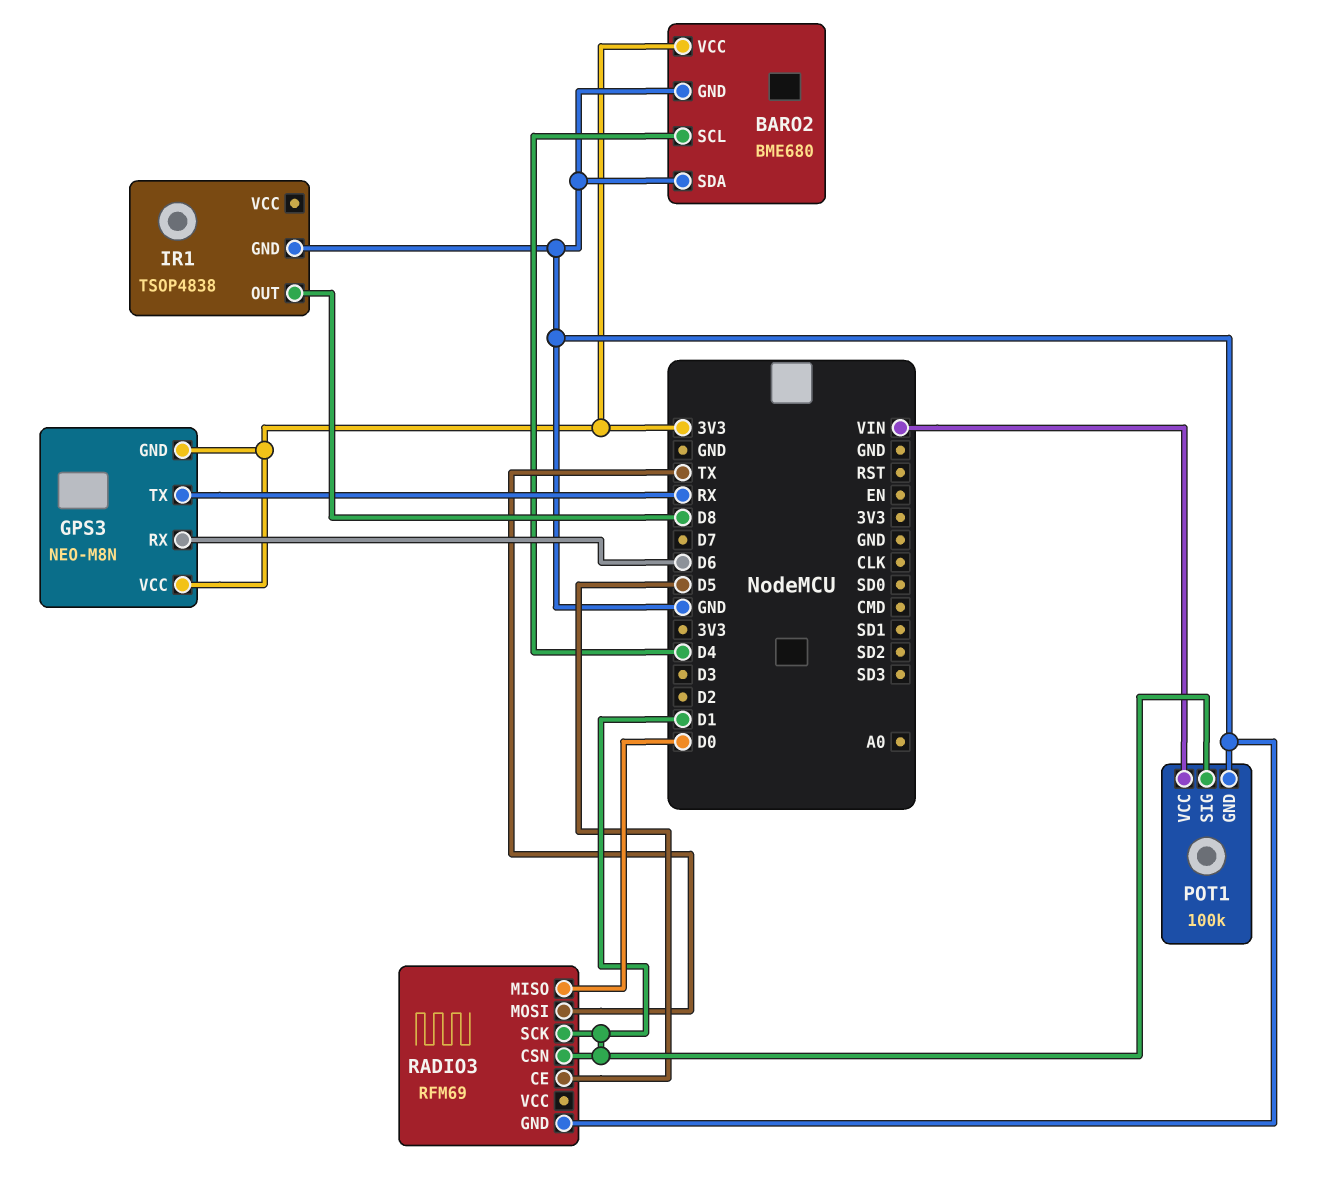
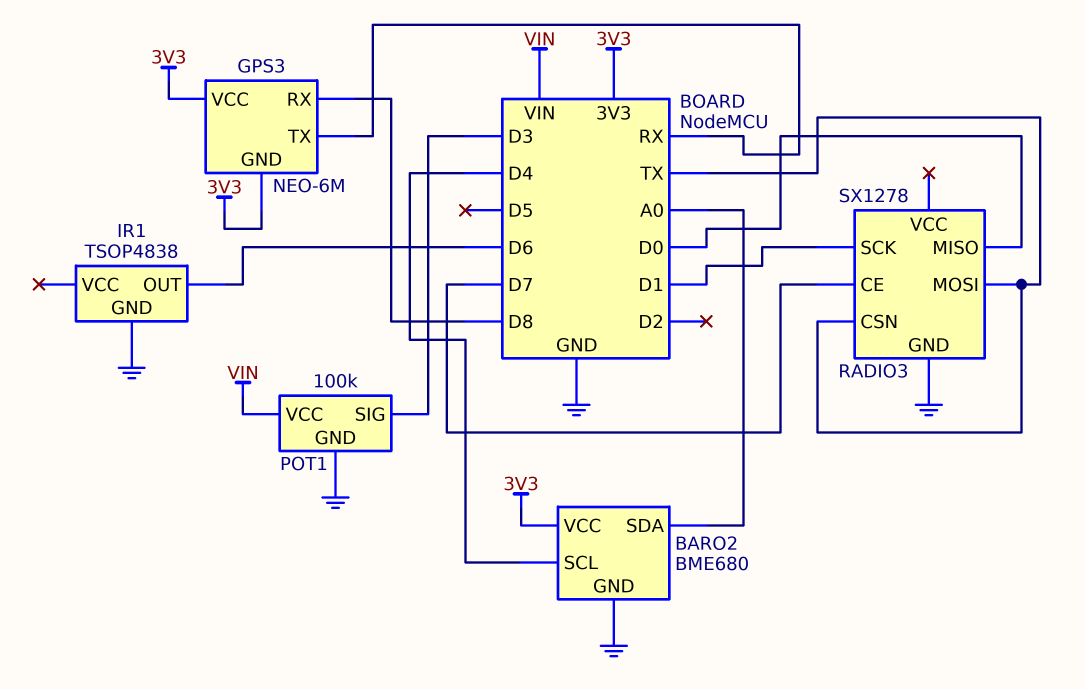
BARO2 pin SDA: GND -> A0
GPS3: NEO-M8N -> NEO-6M
GPS3 pin RX: D6 -> D8
IR1 pin OUT: D8 -> D6
POT1 pin SIG: D1 -> D3
RADIO3: RFM69 -> SX1278
RADIO3 pin CE: D5 -> D7
RADIO3 pin CSN: D1 -> TX

